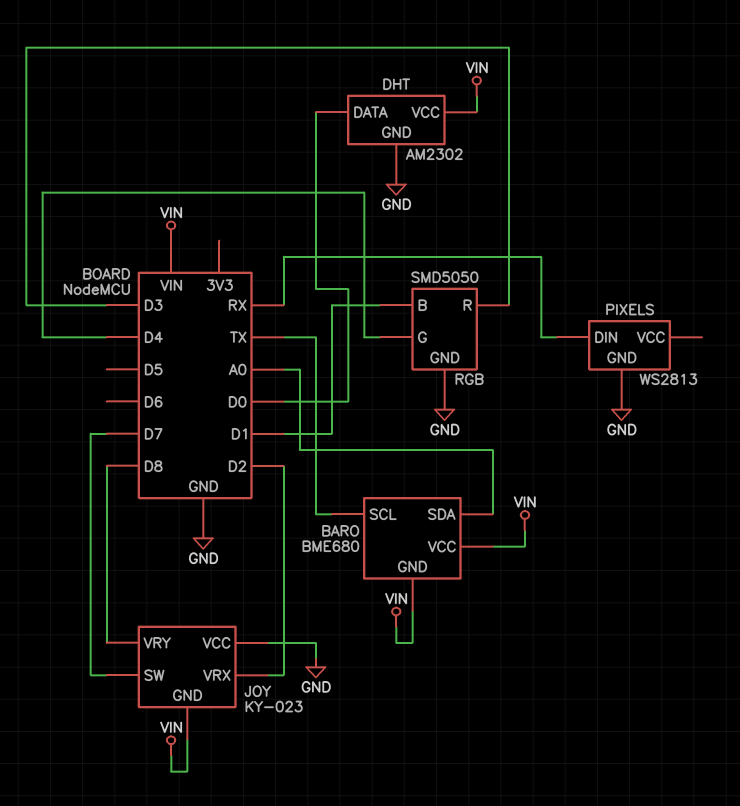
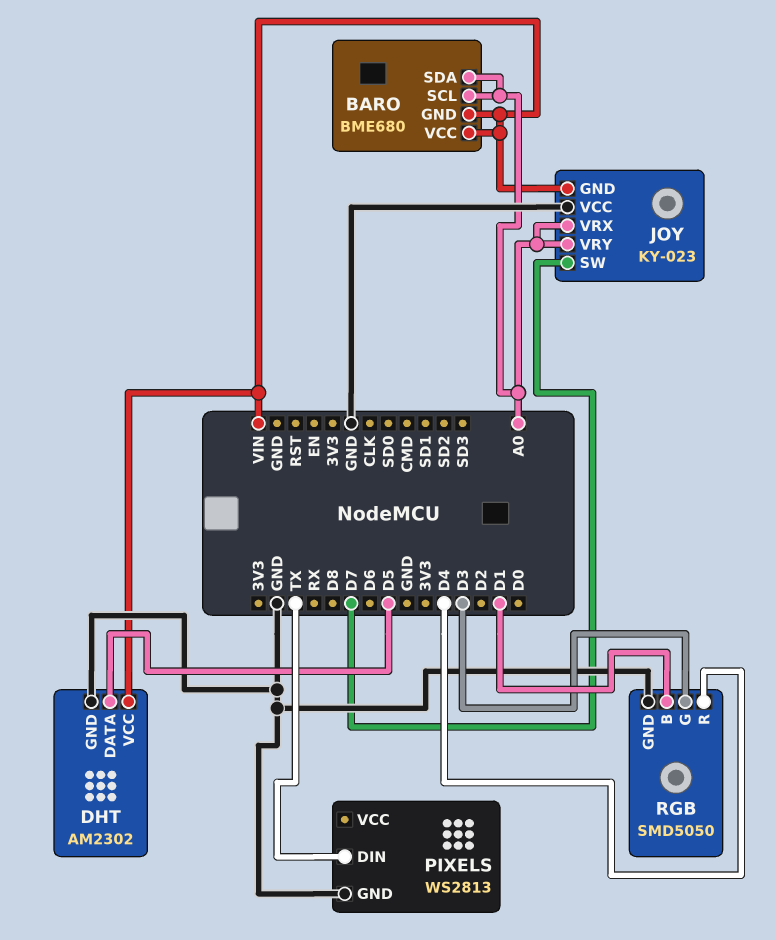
BARO pin SCL: TX -> A0
DHT pin DATA: D0 -> D5
JOY pin VRX: D2 -> A0
JOY pin VRY: D8 -> A0
PIXELS pin DIN: RX -> TX
RGB pin G: D4 -> D3
RGB pin R: D3 -> D4

